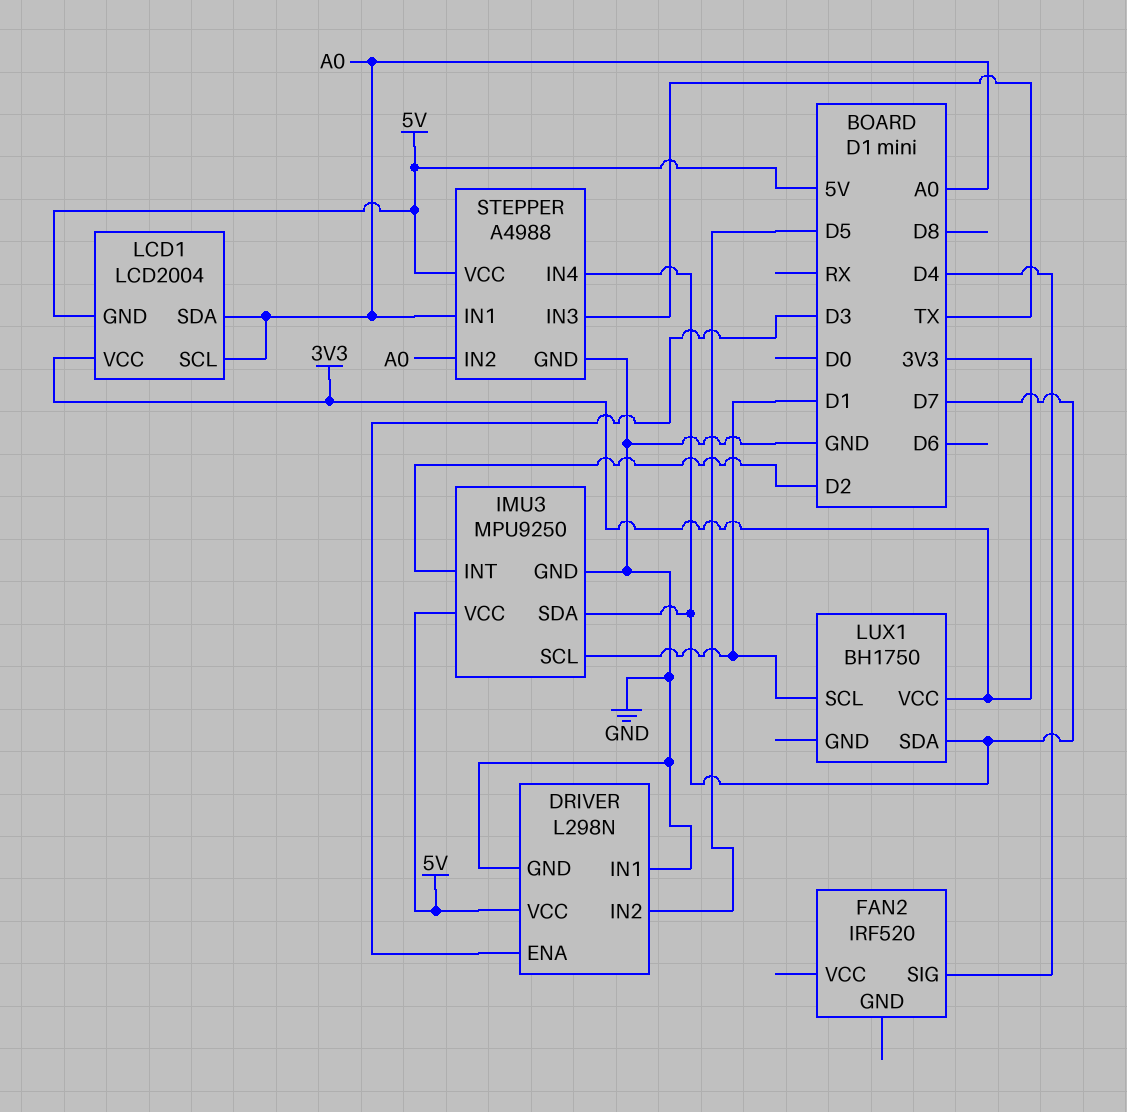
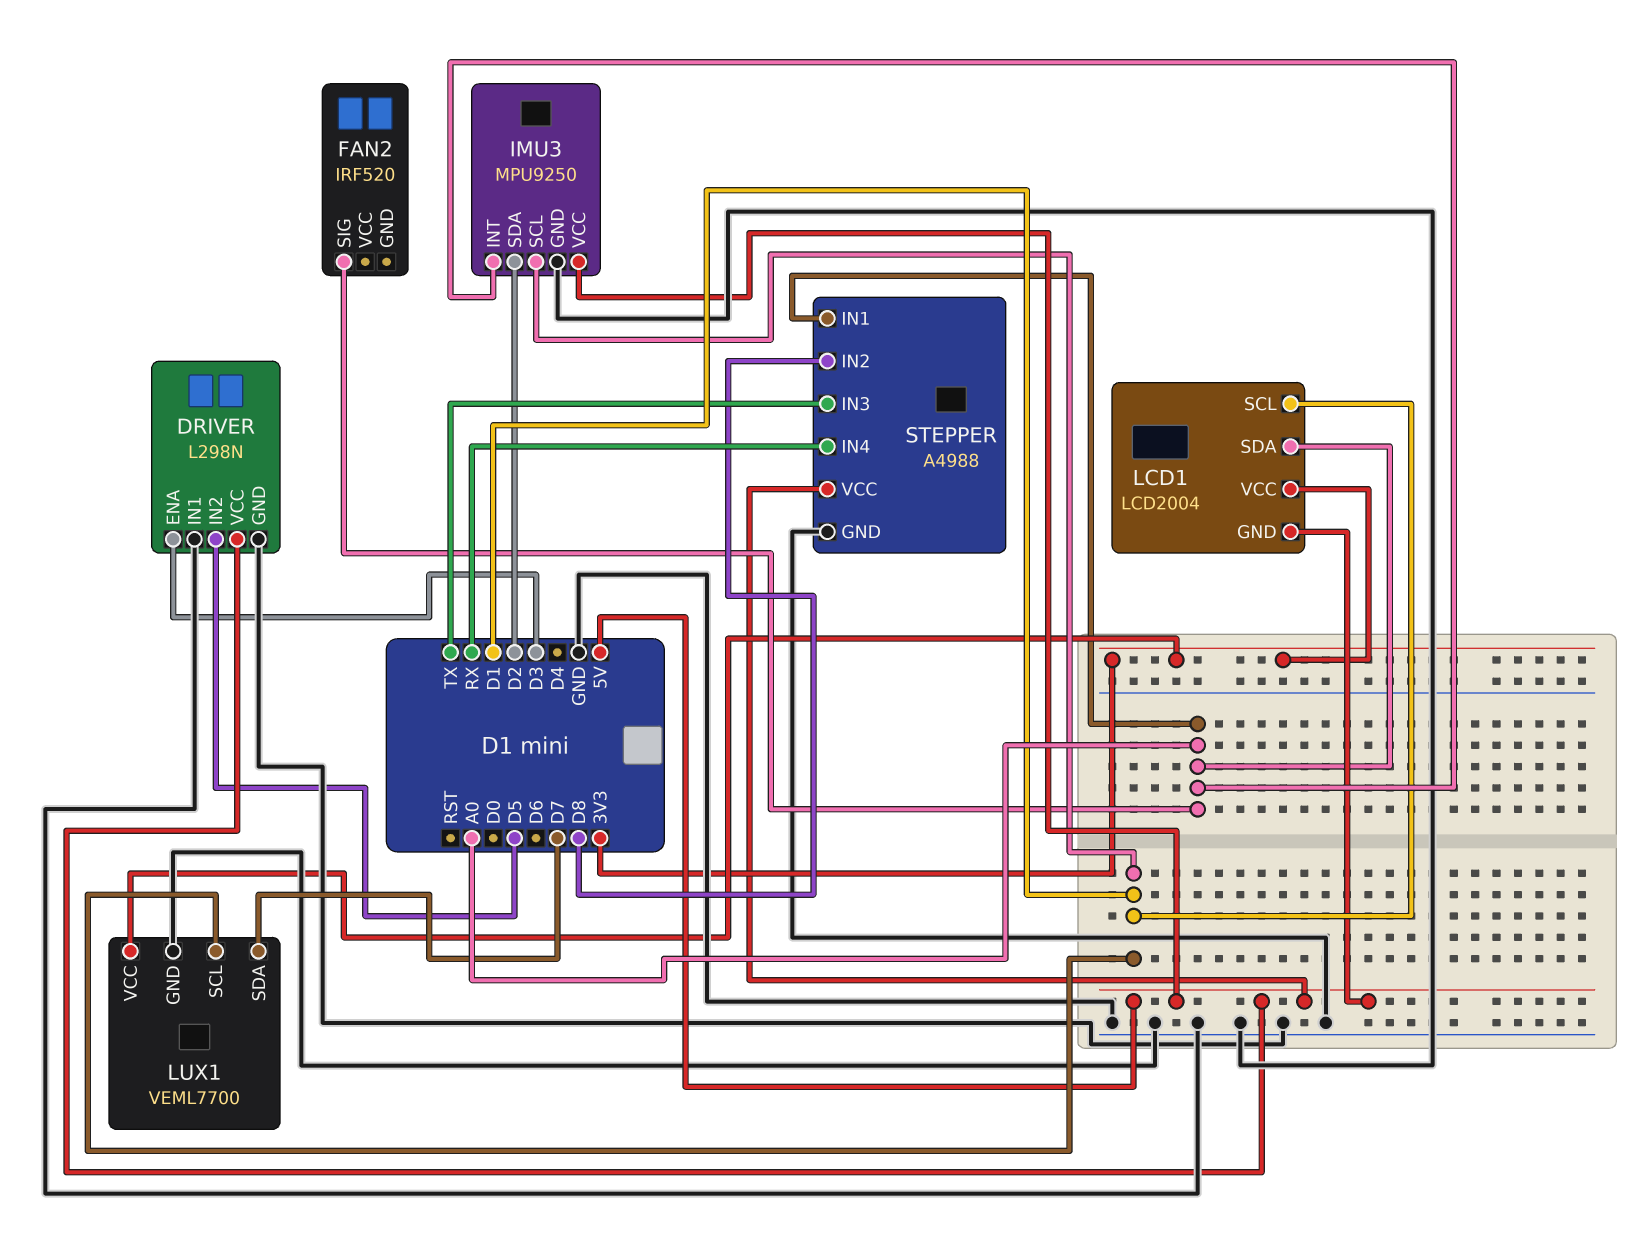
FAN2 pin SIG: D4 -> A0
IMU3 pin INT: D2 -> A0
IMU3 pin SDA: D7 -> D2
LCD1 pin SCL: A0 -> D1
LUX1: BH1750 -> VEML7700
LUX1 pin GND: none -> GND
STEPPER pin IN2: A0 -> D8
STEPPER pin IN4: D7 -> RX

